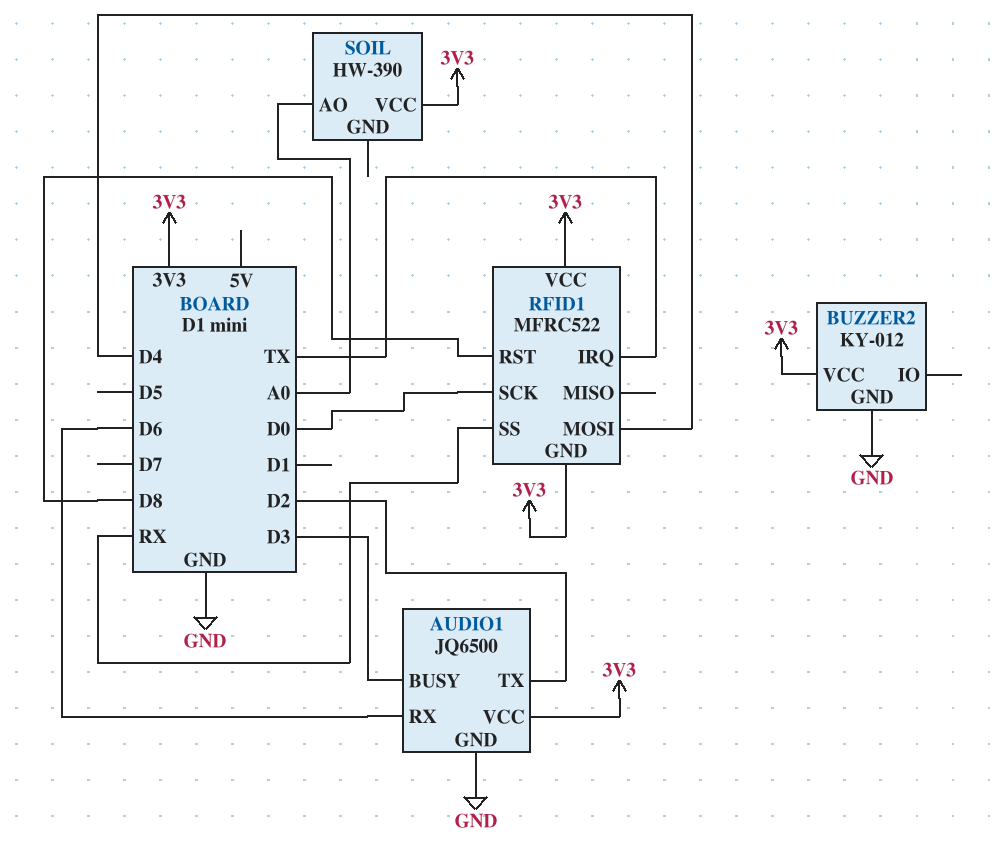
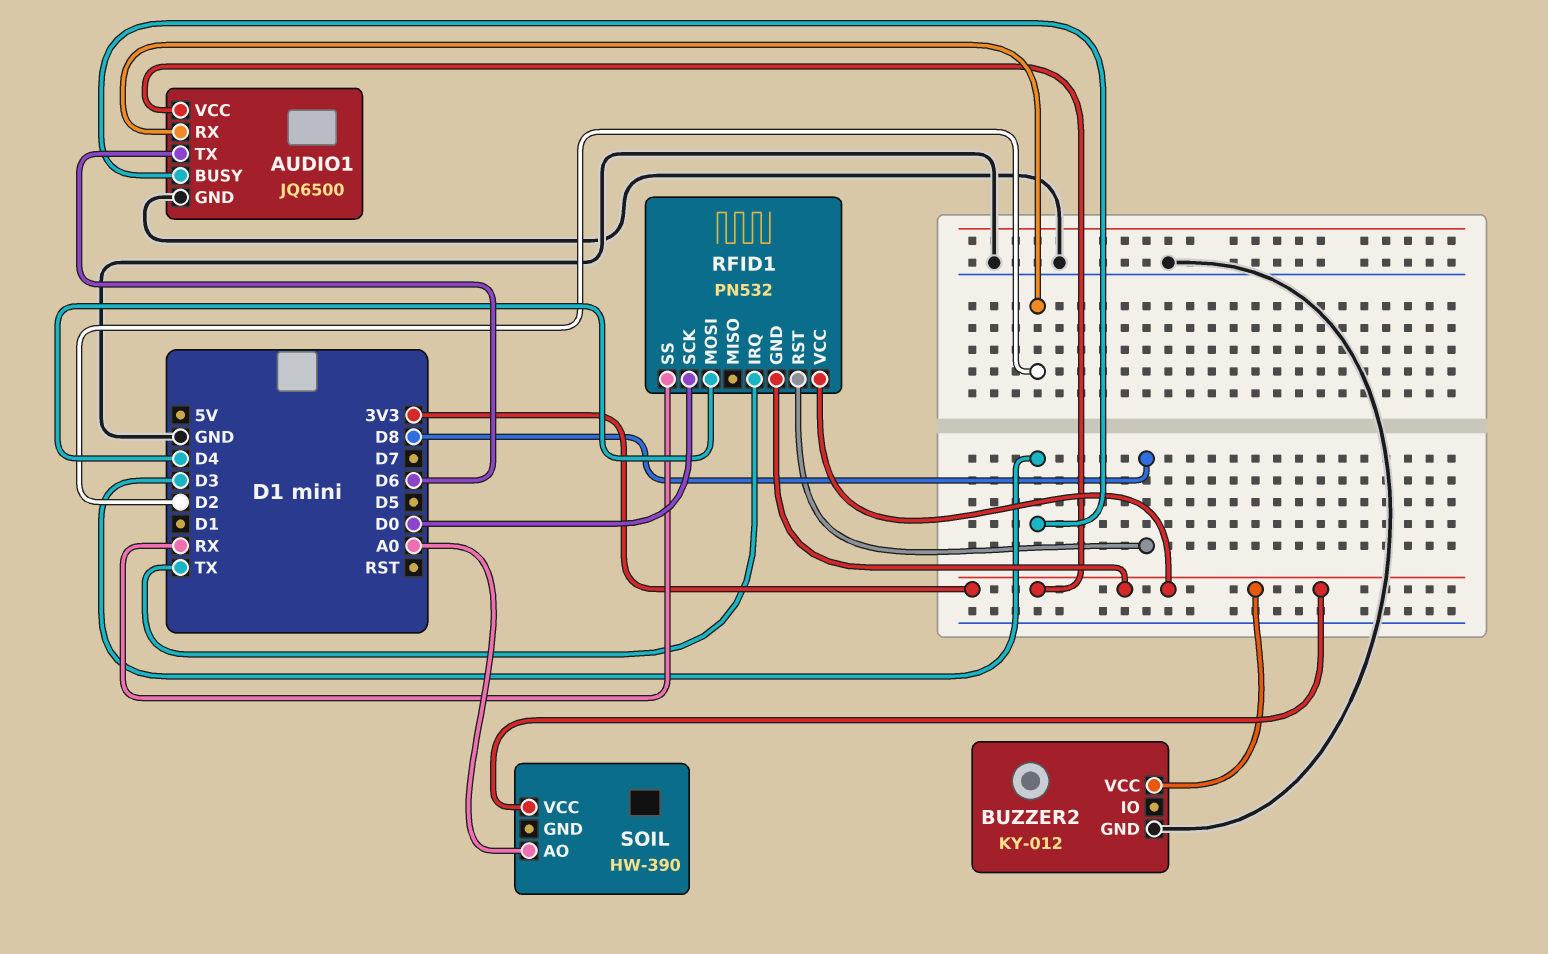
AUDIO1 pin RX: D6 -> D2
AUDIO1 pin TX: D2 -> D6
RFID1: MFRC522 -> PN532

